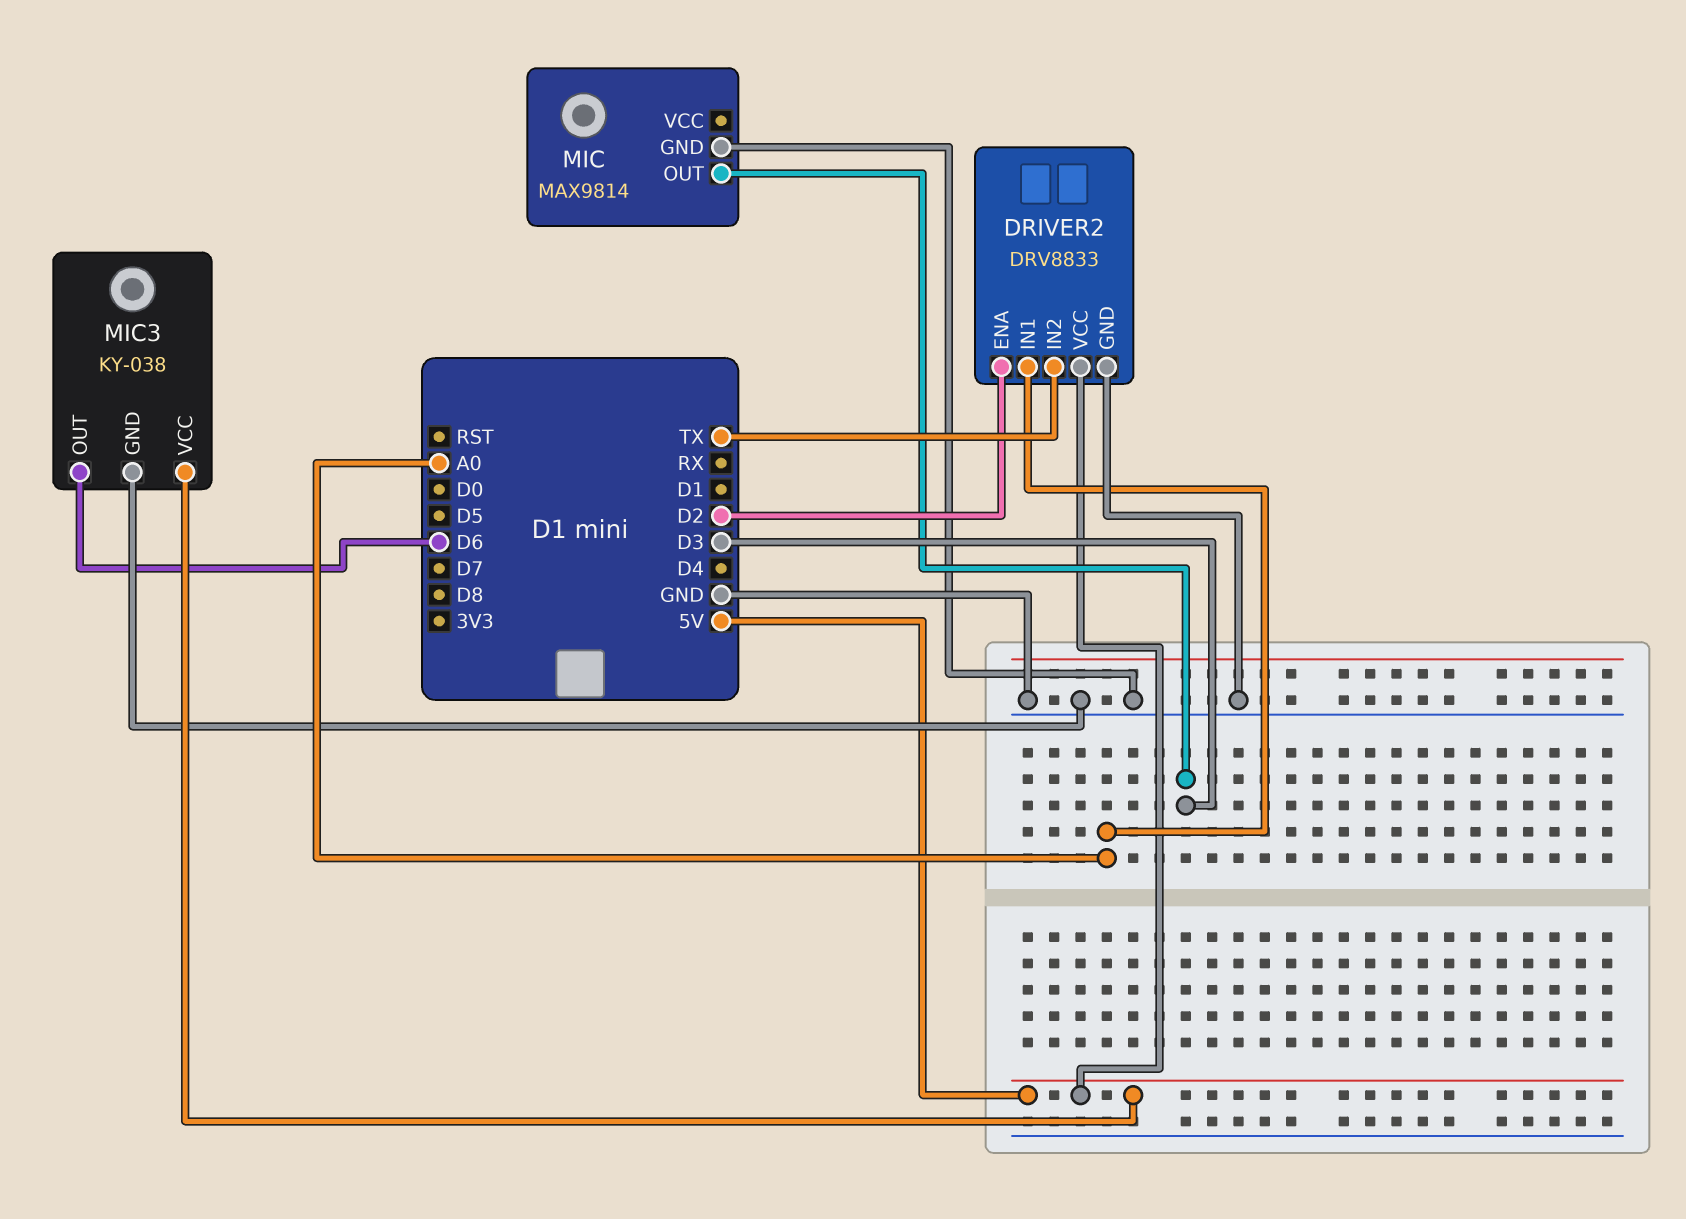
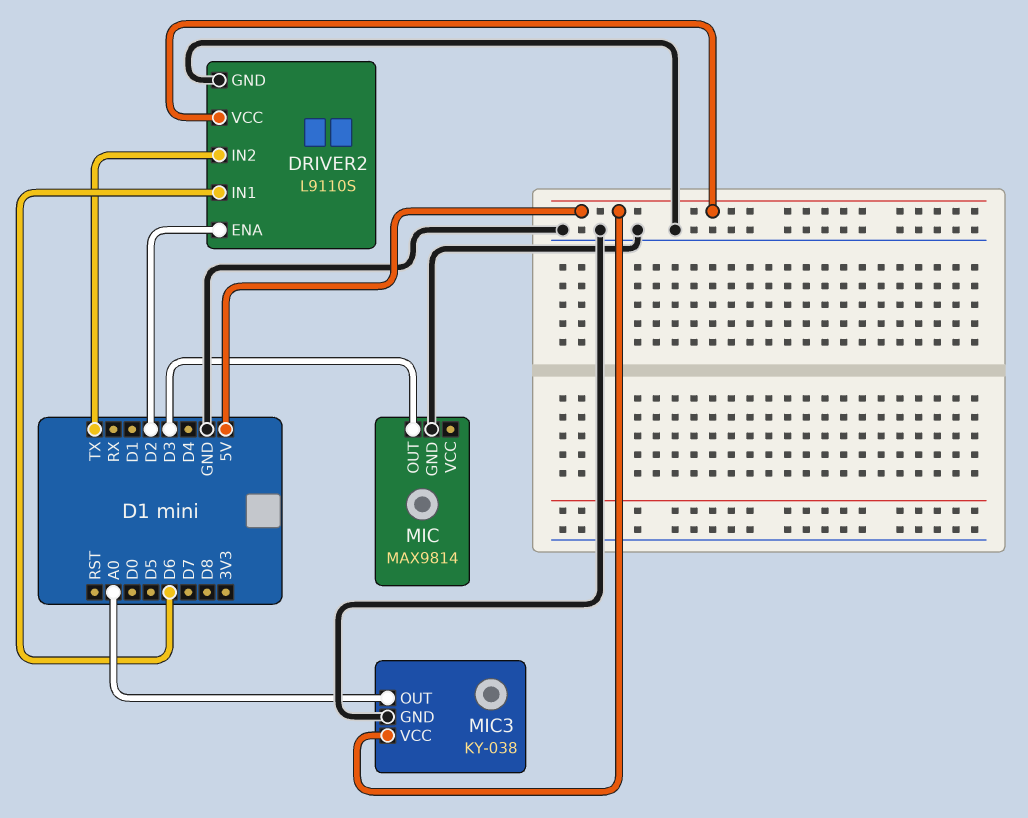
DRIVER2: DRV8833 -> L9110S
DRIVER2 pin IN1: A0 -> D6
MIC3 pin OUT: D6 -> A0

